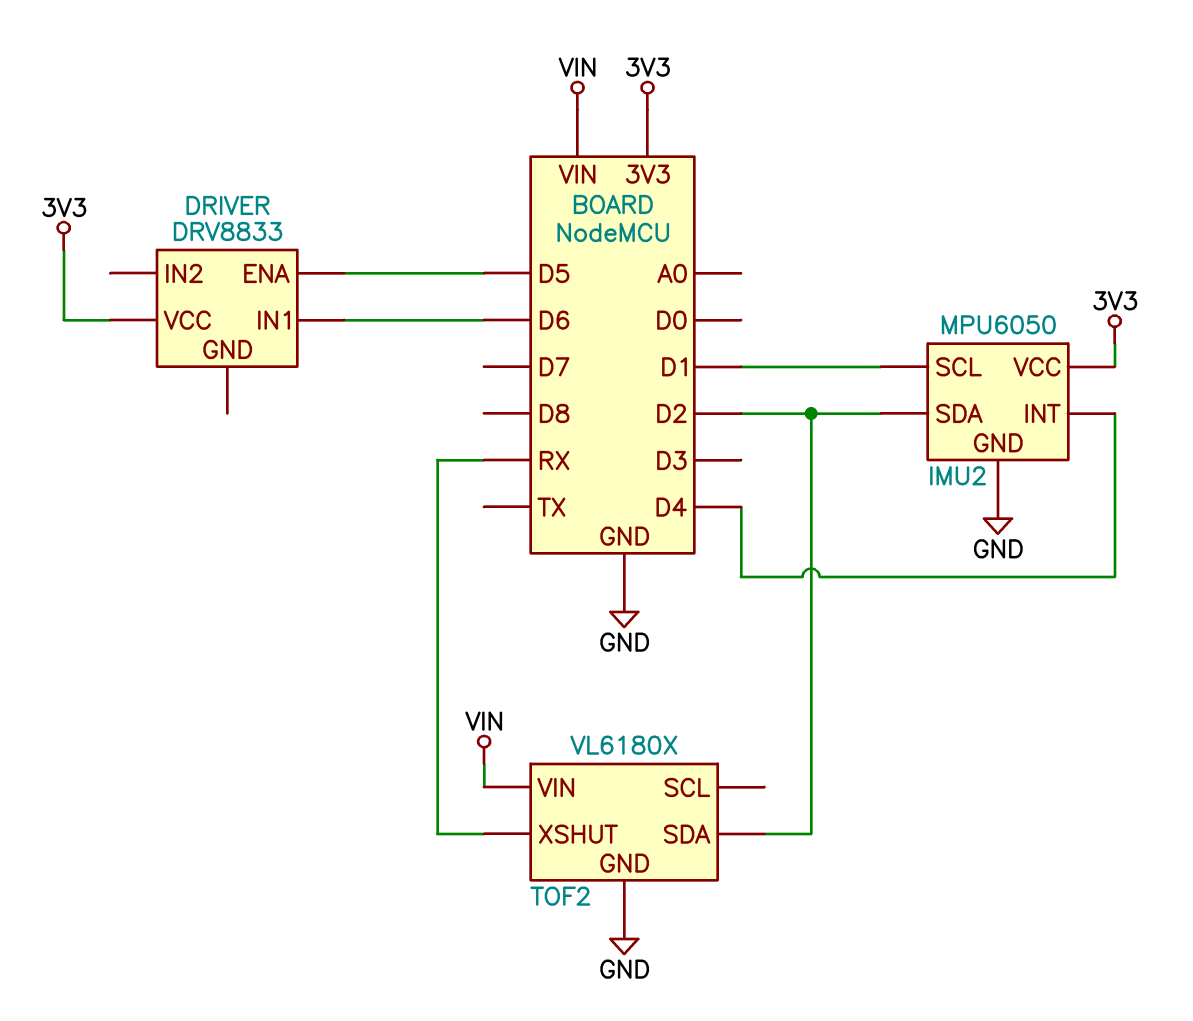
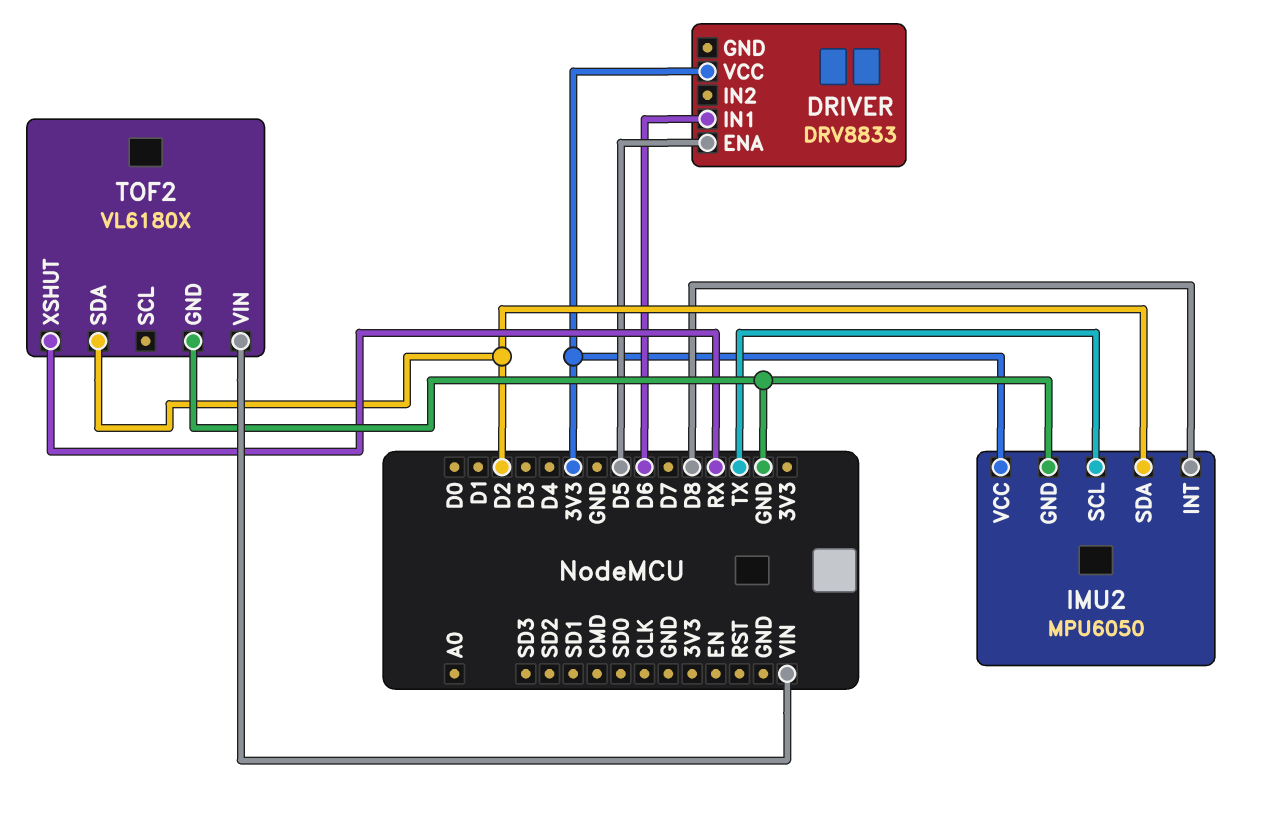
IMU2 pin INT: D4 -> D8
IMU2 pin SCL: D1 -> TX

